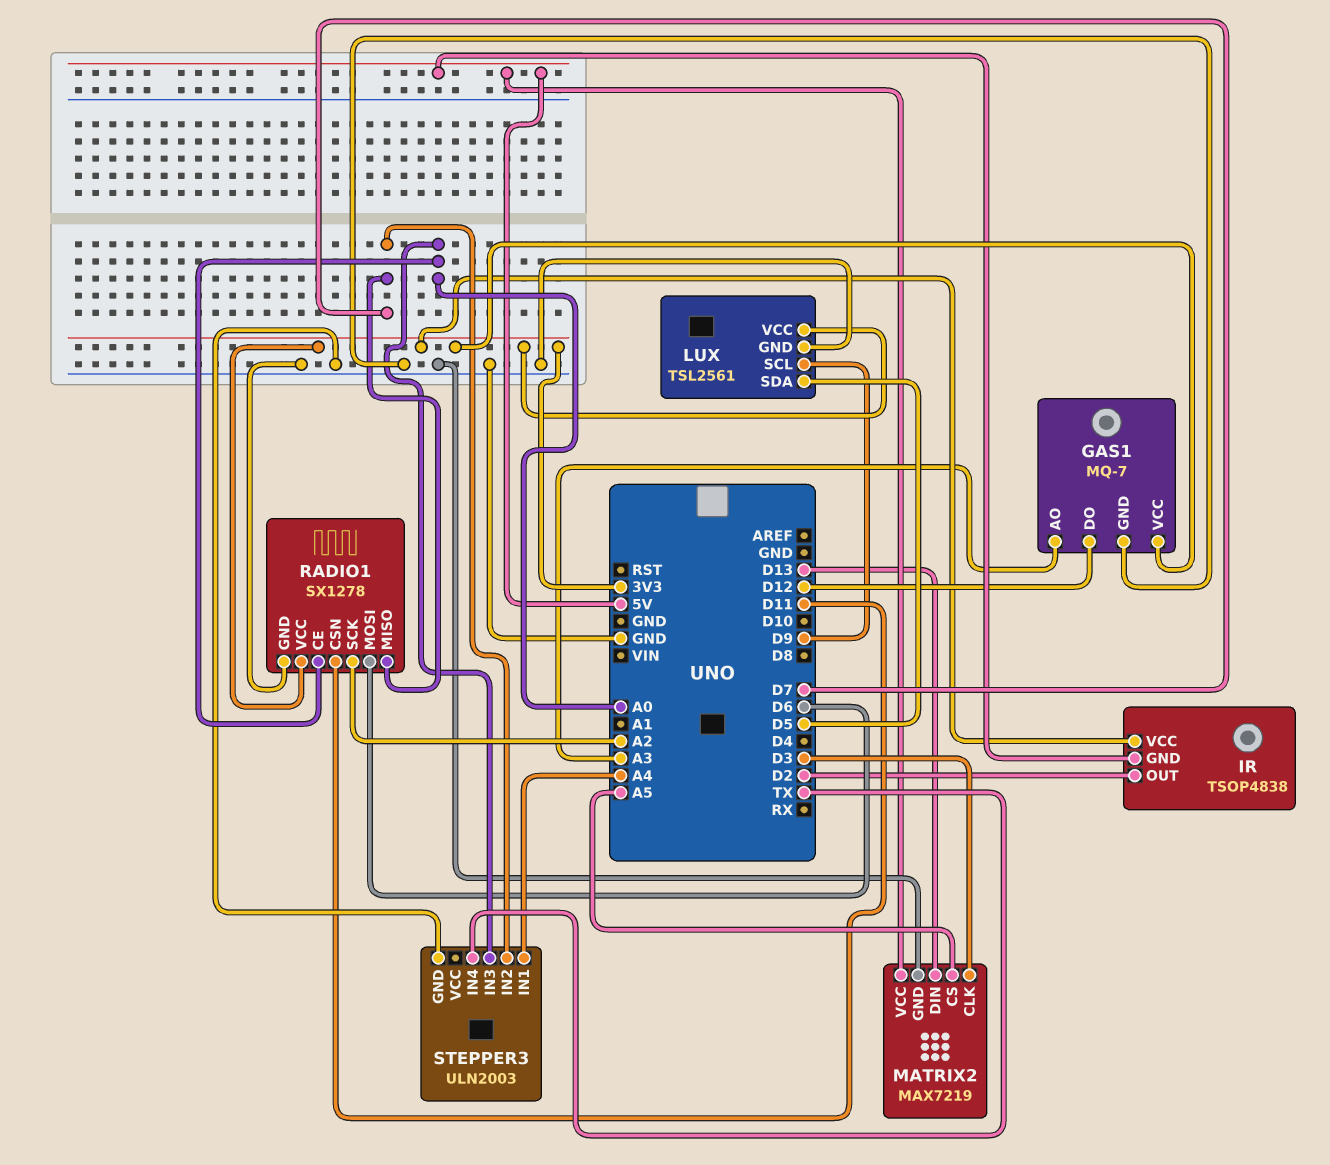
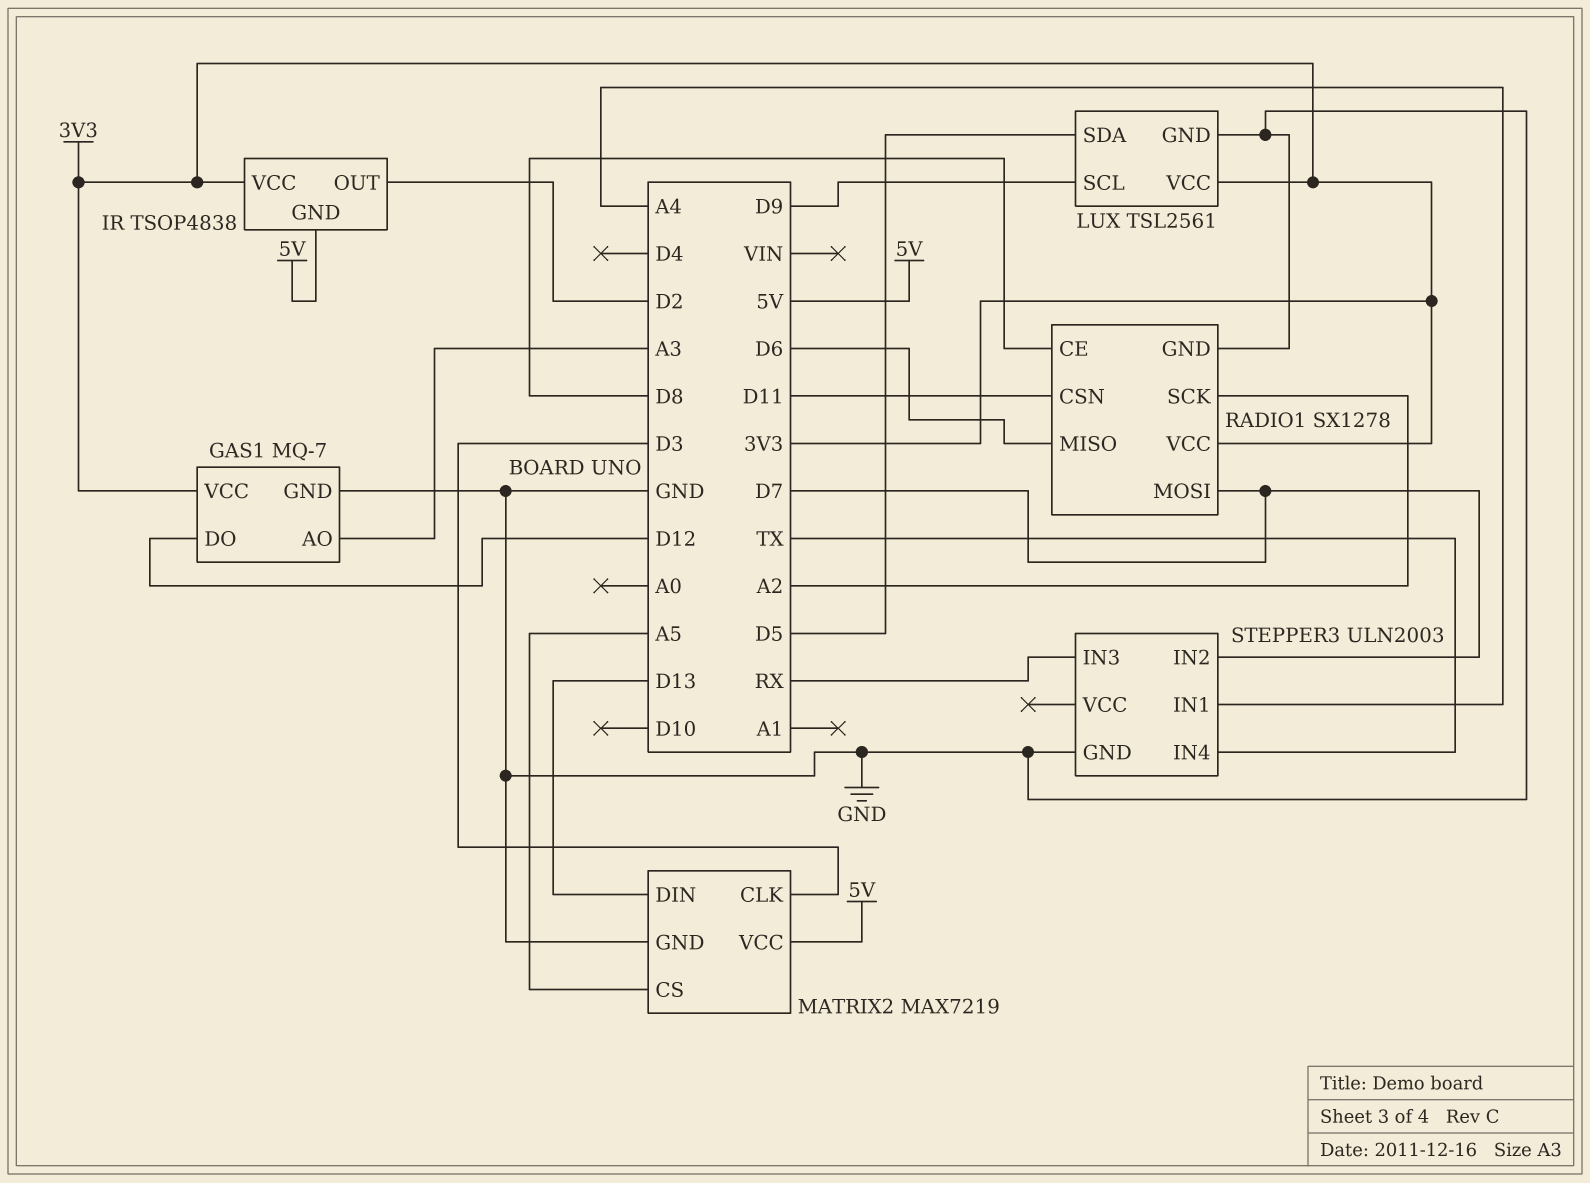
RADIO1 pin CE: A0 -> D8
RADIO1 pin MISO: D7 -> D6
RADIO1 pin MOSI: D6 -> D7
STEPPER3 pin IN3: A0 -> RX

